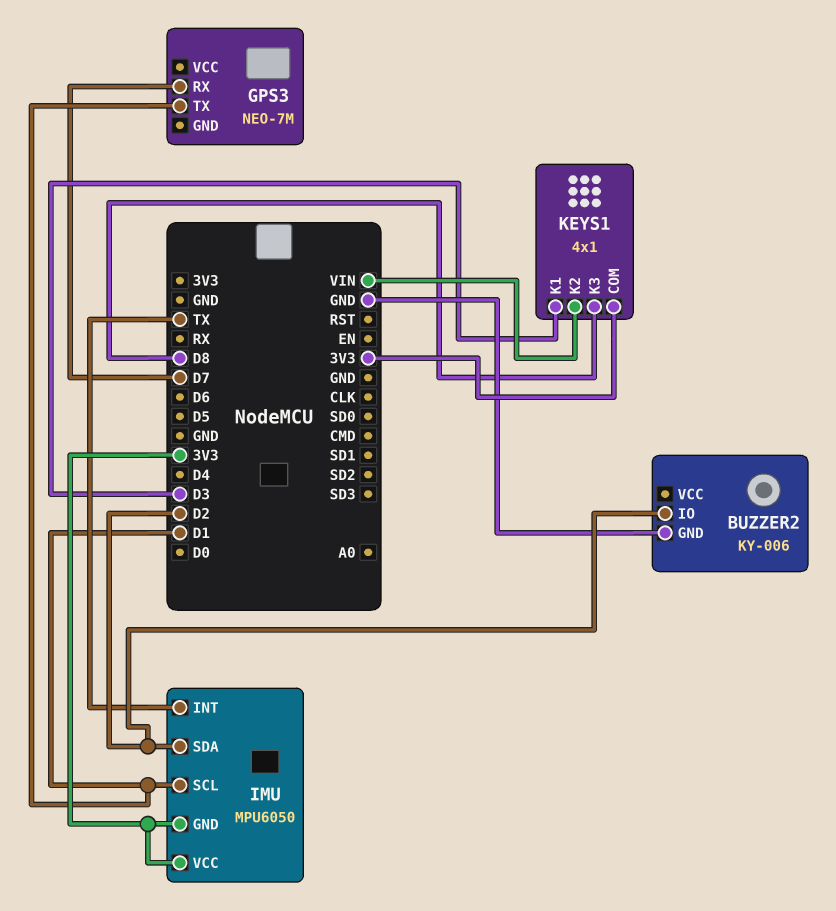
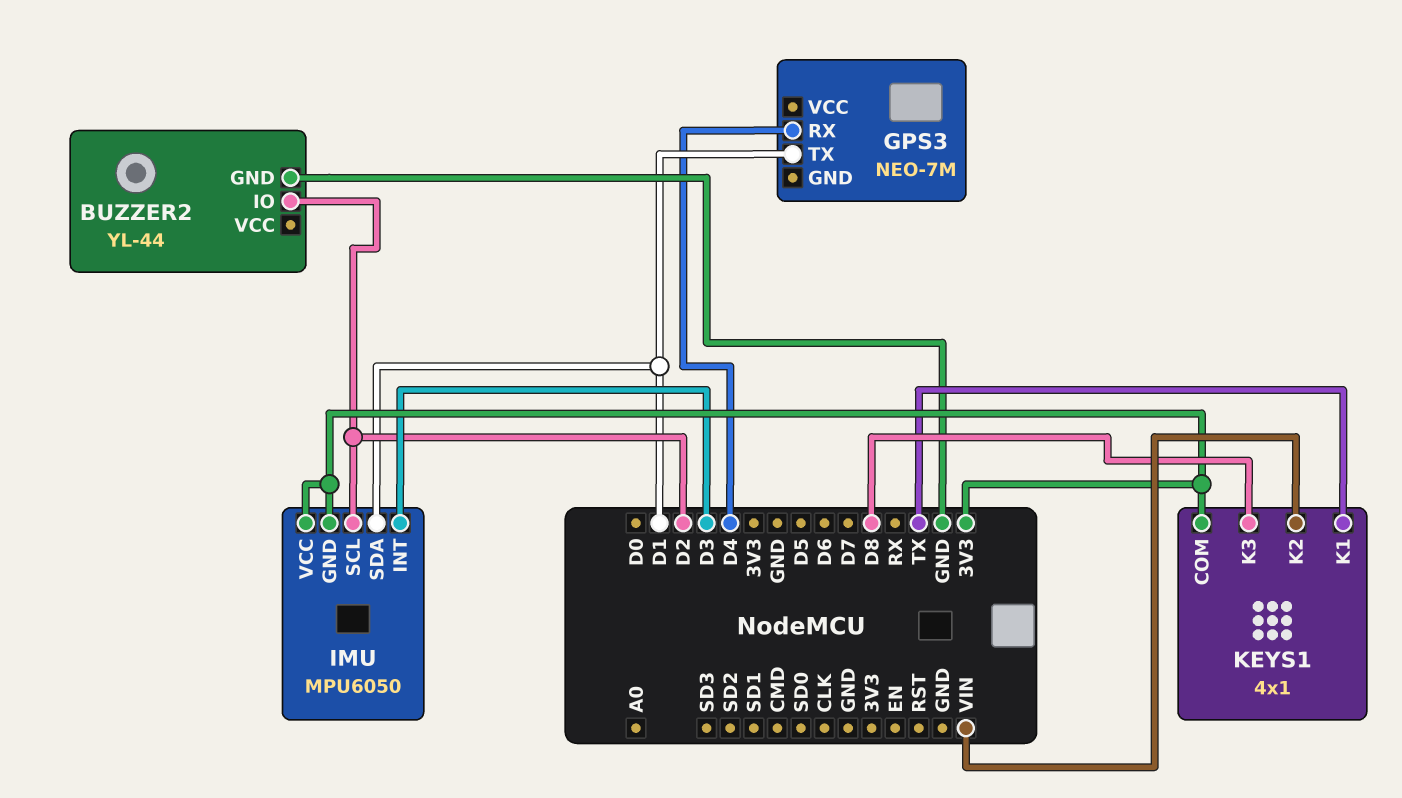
BUZZER2: KY-006 -> YL-44
GPS3 pin RX: D7 -> D4
IMU pin INT: TX -> D3
IMU pin SCL: D1 -> D2
IMU pin SDA: D2 -> D1
KEYS1 pin K1: D3 -> TX

